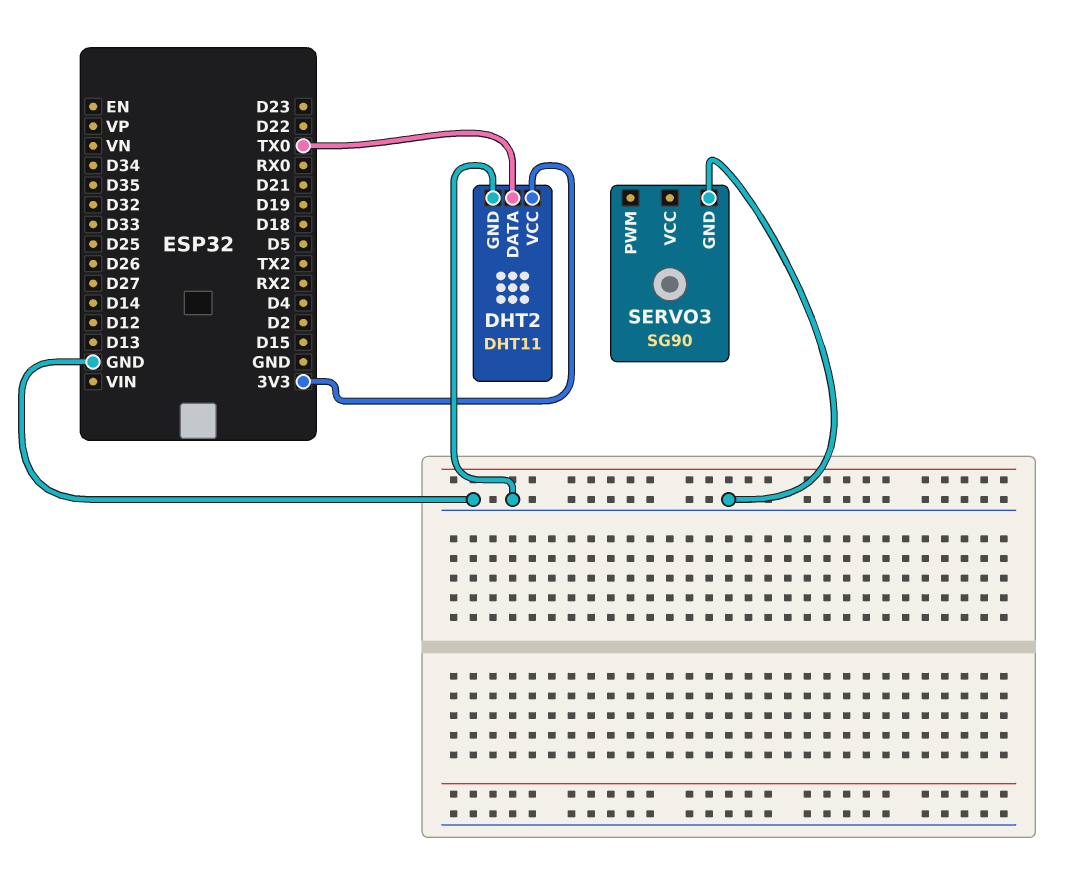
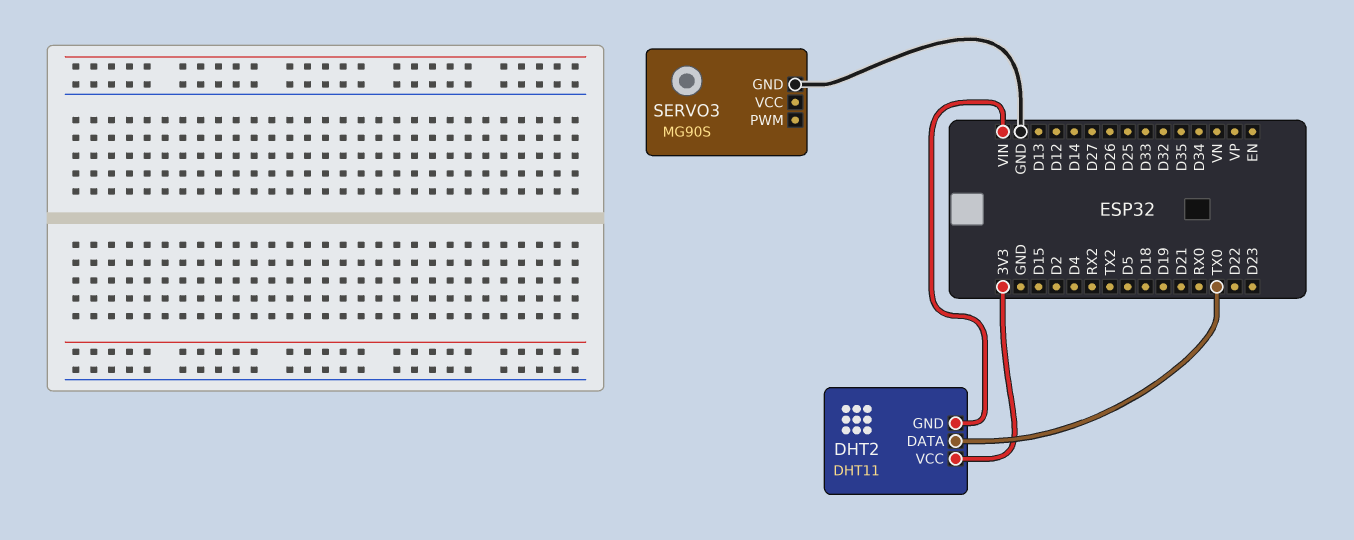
DHT2 pin GND: GND -> VIN
SERVO3: SG90 -> MG90S

